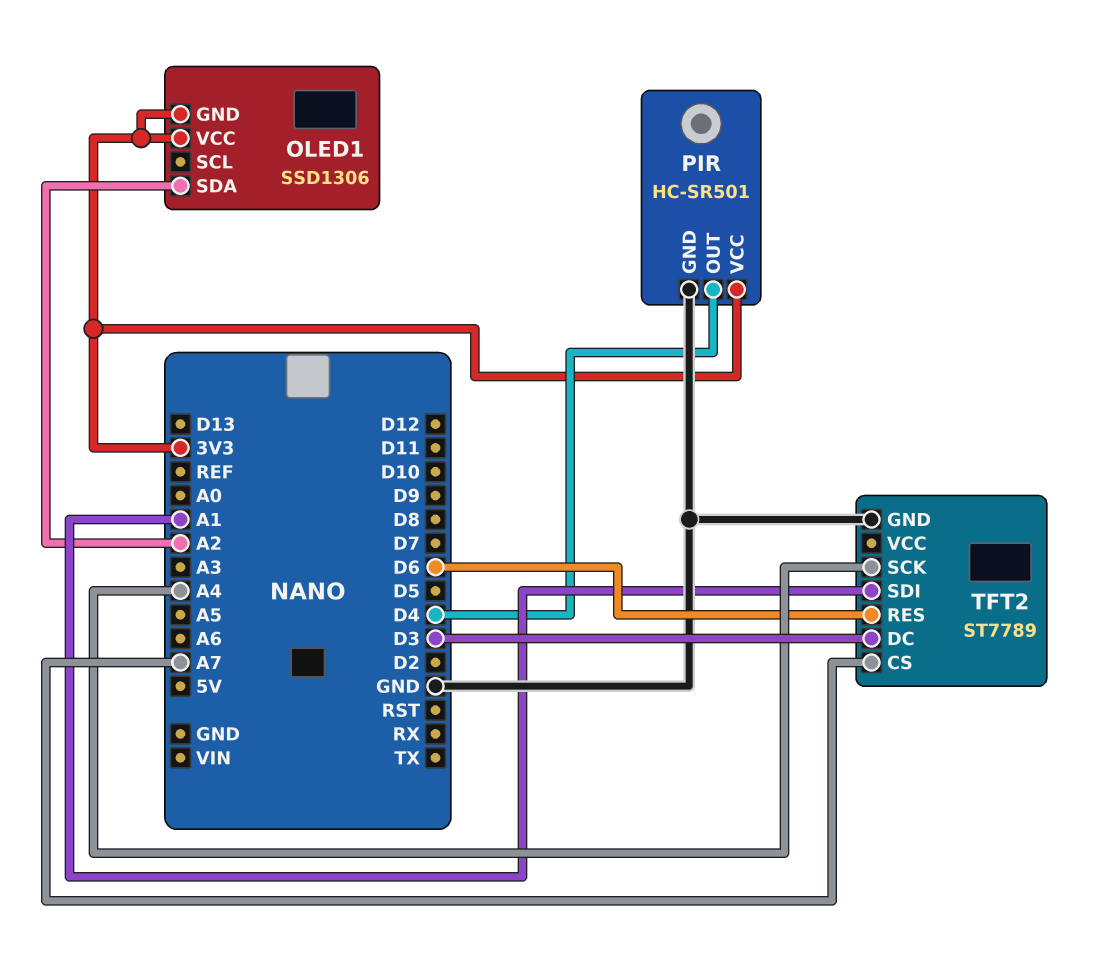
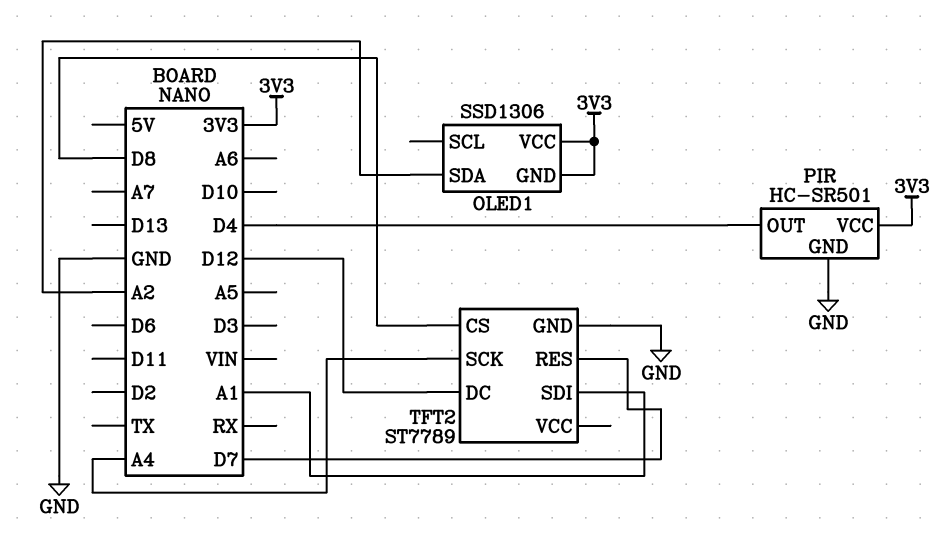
TFT2 pin CS: A7 -> D8
TFT2 pin DC: D3 -> D12
TFT2 pin RES: D6 -> D7

